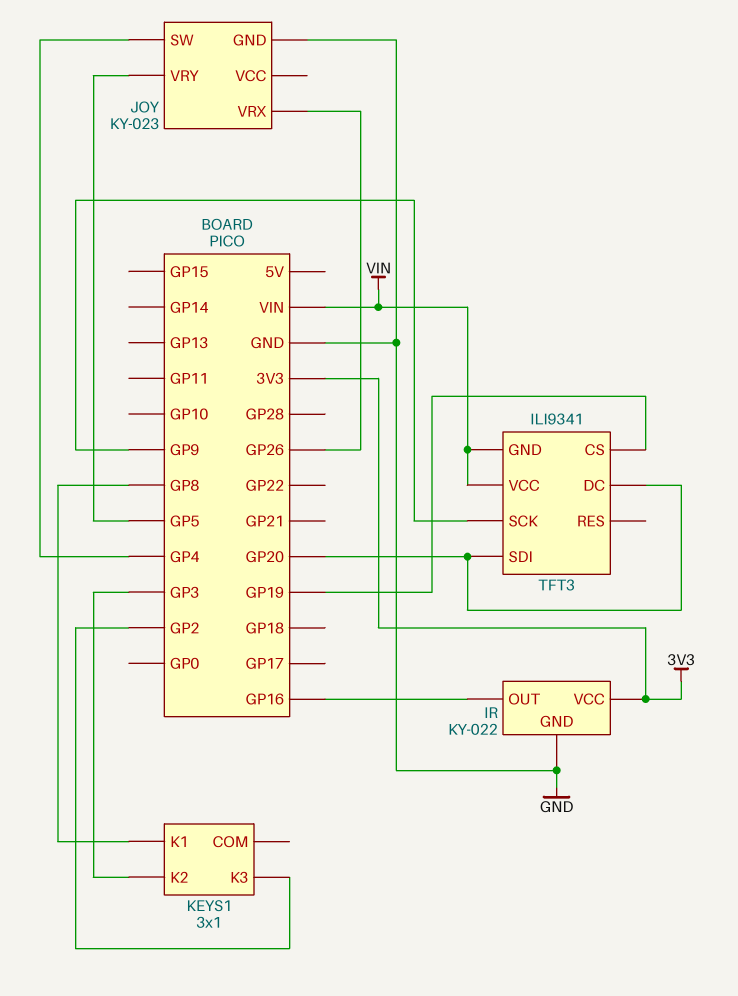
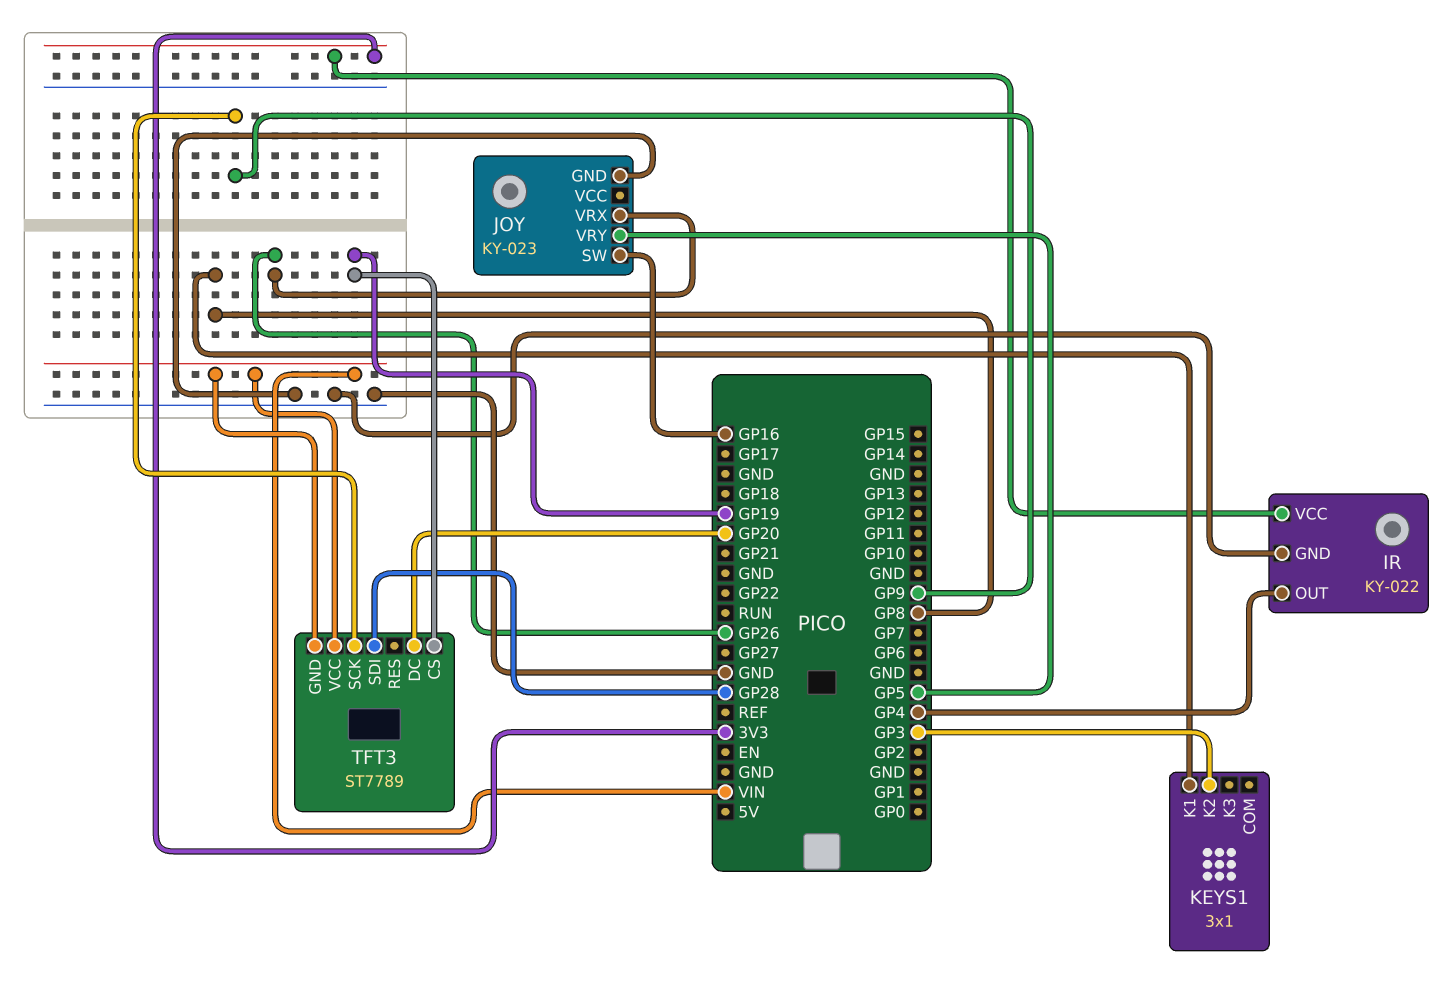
IR pin OUT: GP16 -> GP4
JOY pin SW: GP4 -> GP16
KEYS1 pin K3: GP2 -> none
TFT3: ILI9341 -> ST7789
TFT3 pin SDI: GP20 -> GP28

